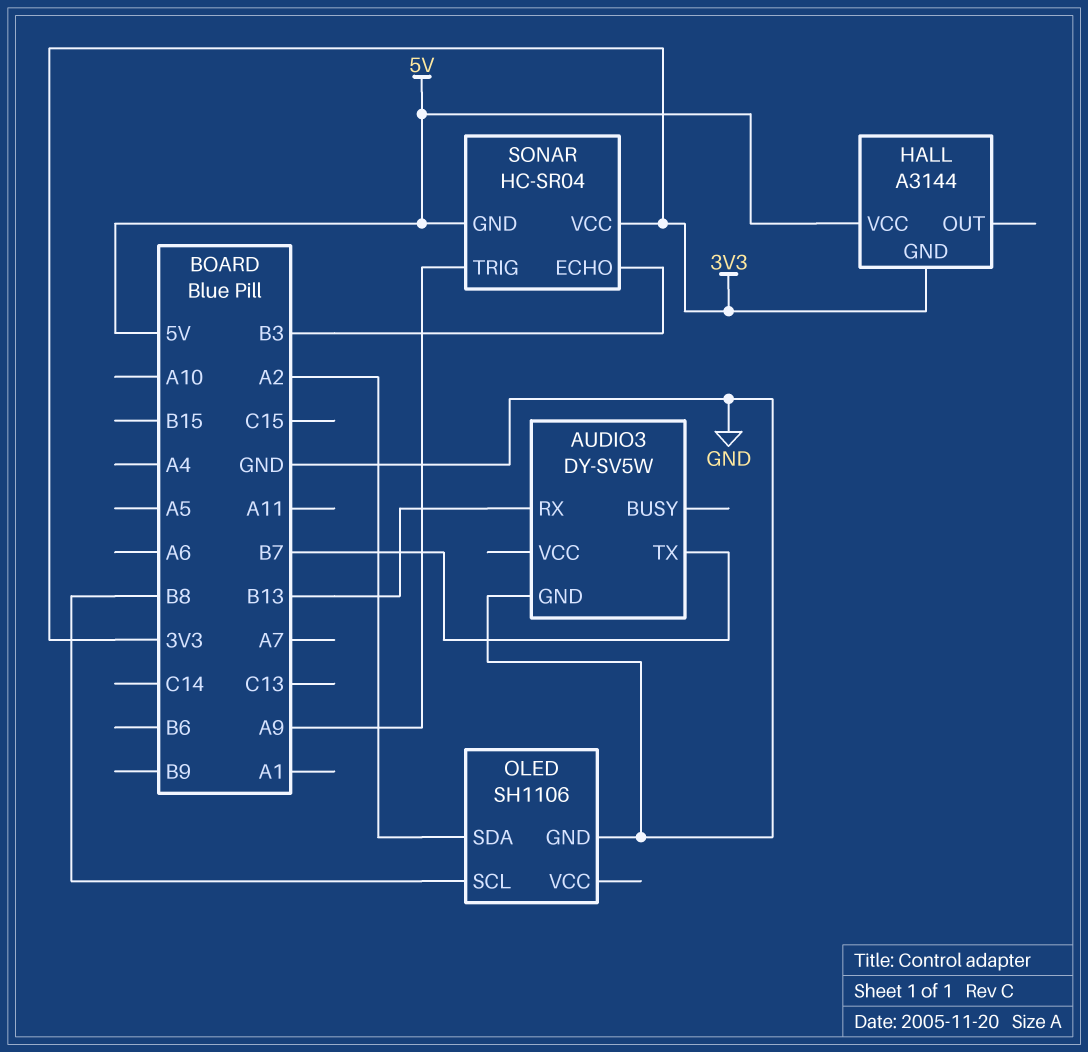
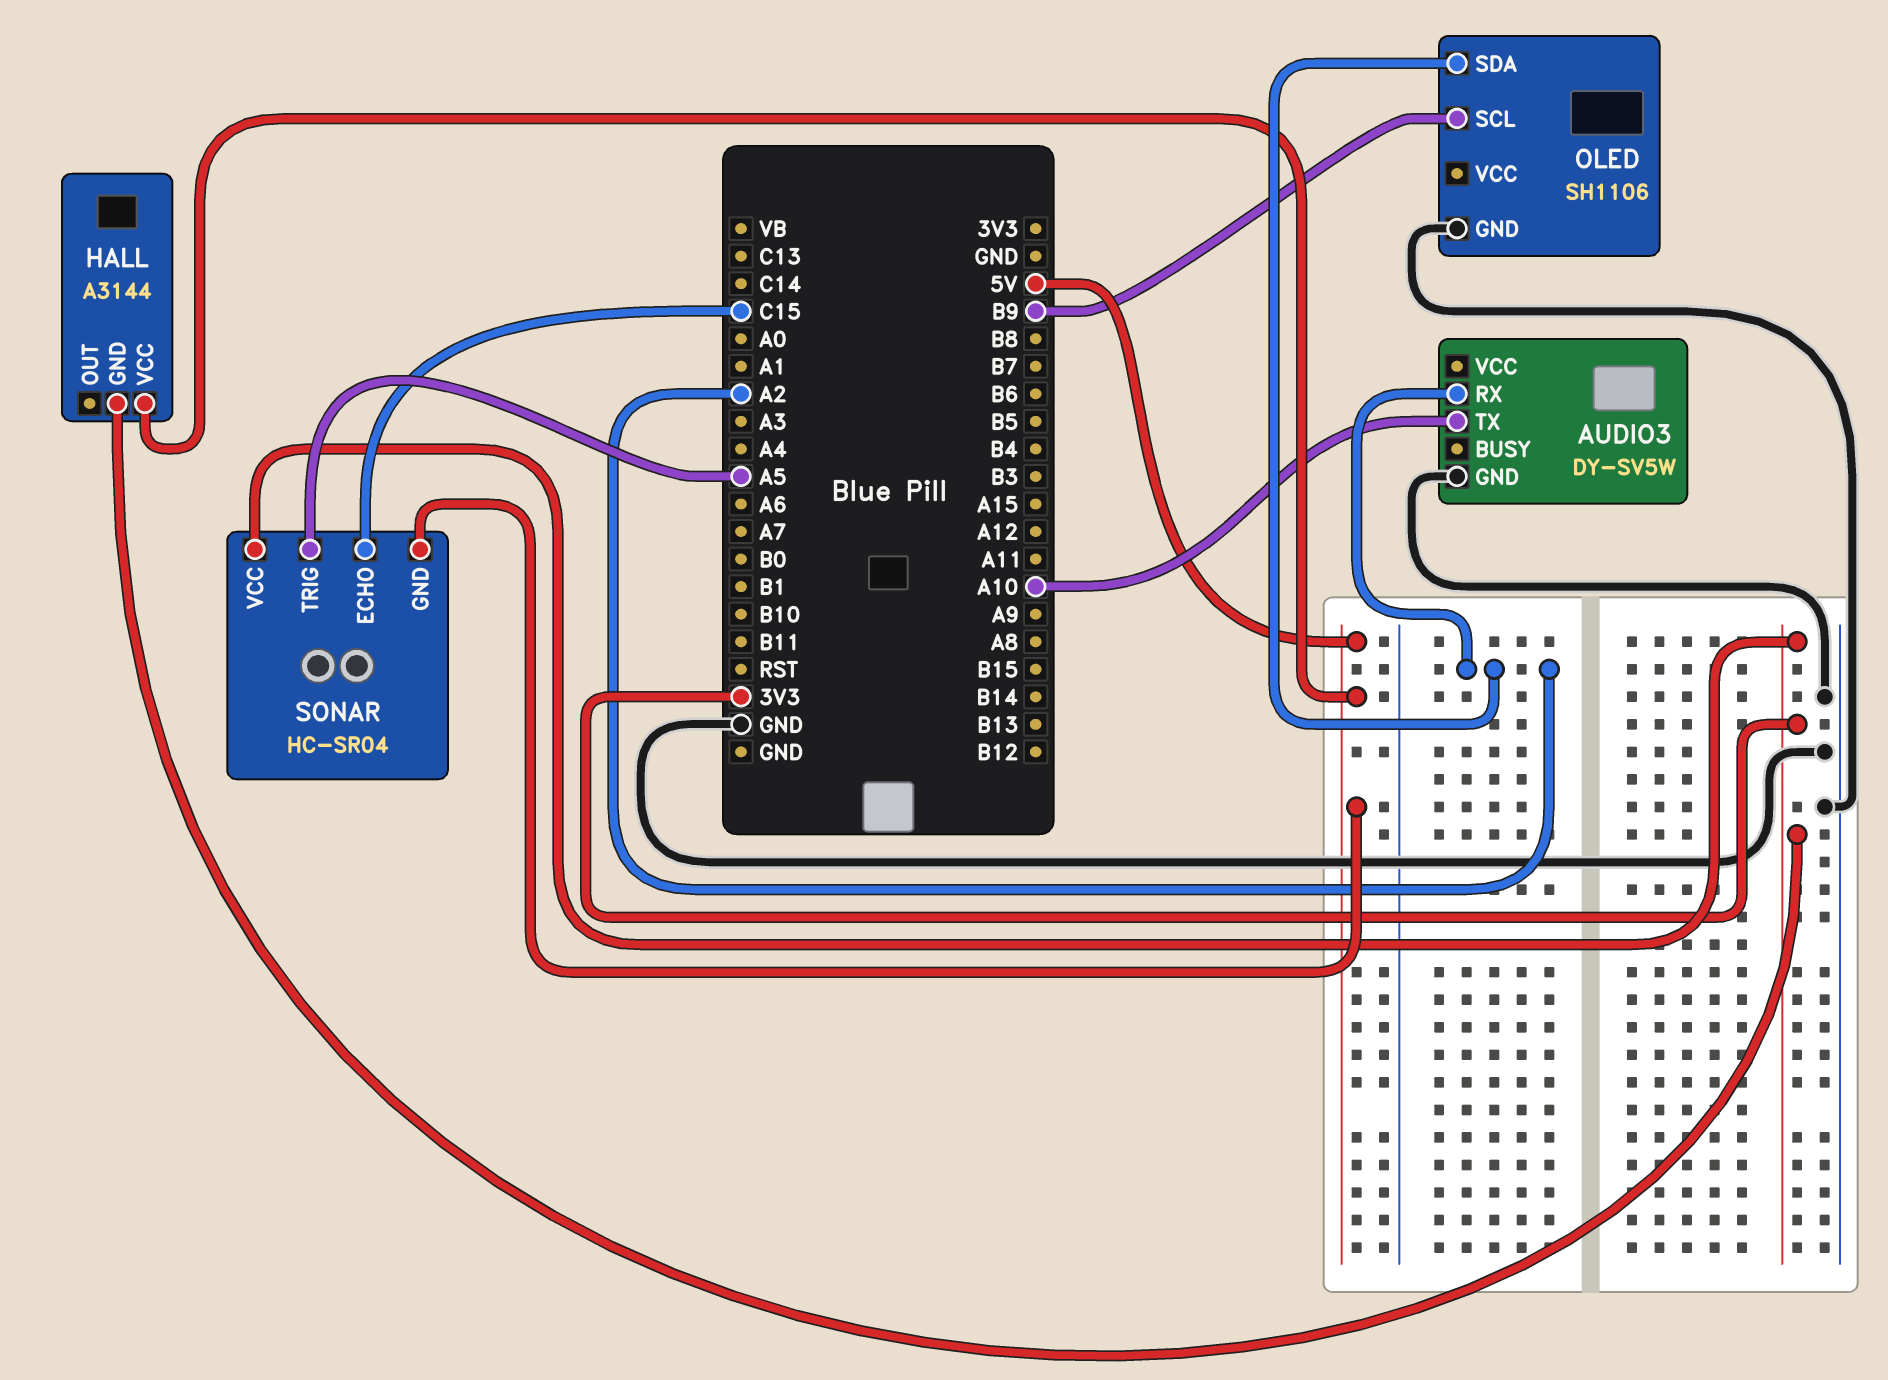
AUDIO3 pin RX: B13 -> A2
AUDIO3 pin TX: B7 -> A10
OLED pin SCL: B8 -> B9
SONAR pin ECHO: B3 -> C15
SONAR pin TRIG: A9 -> A5

